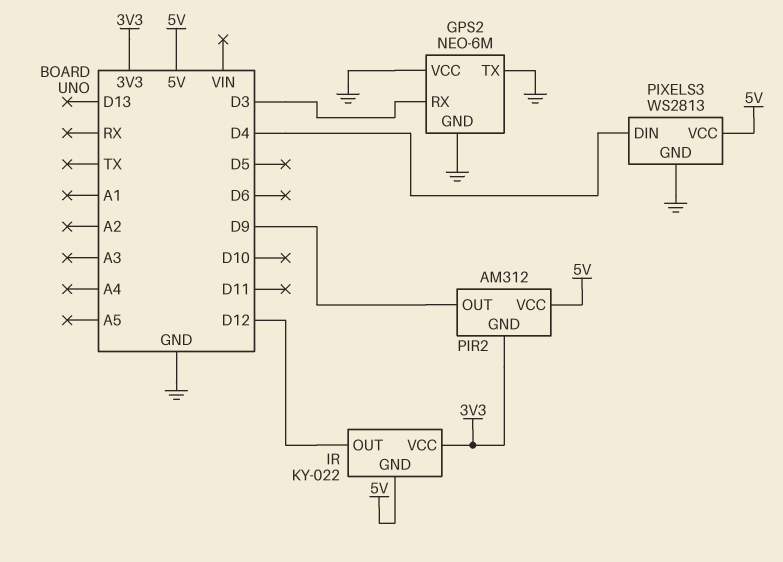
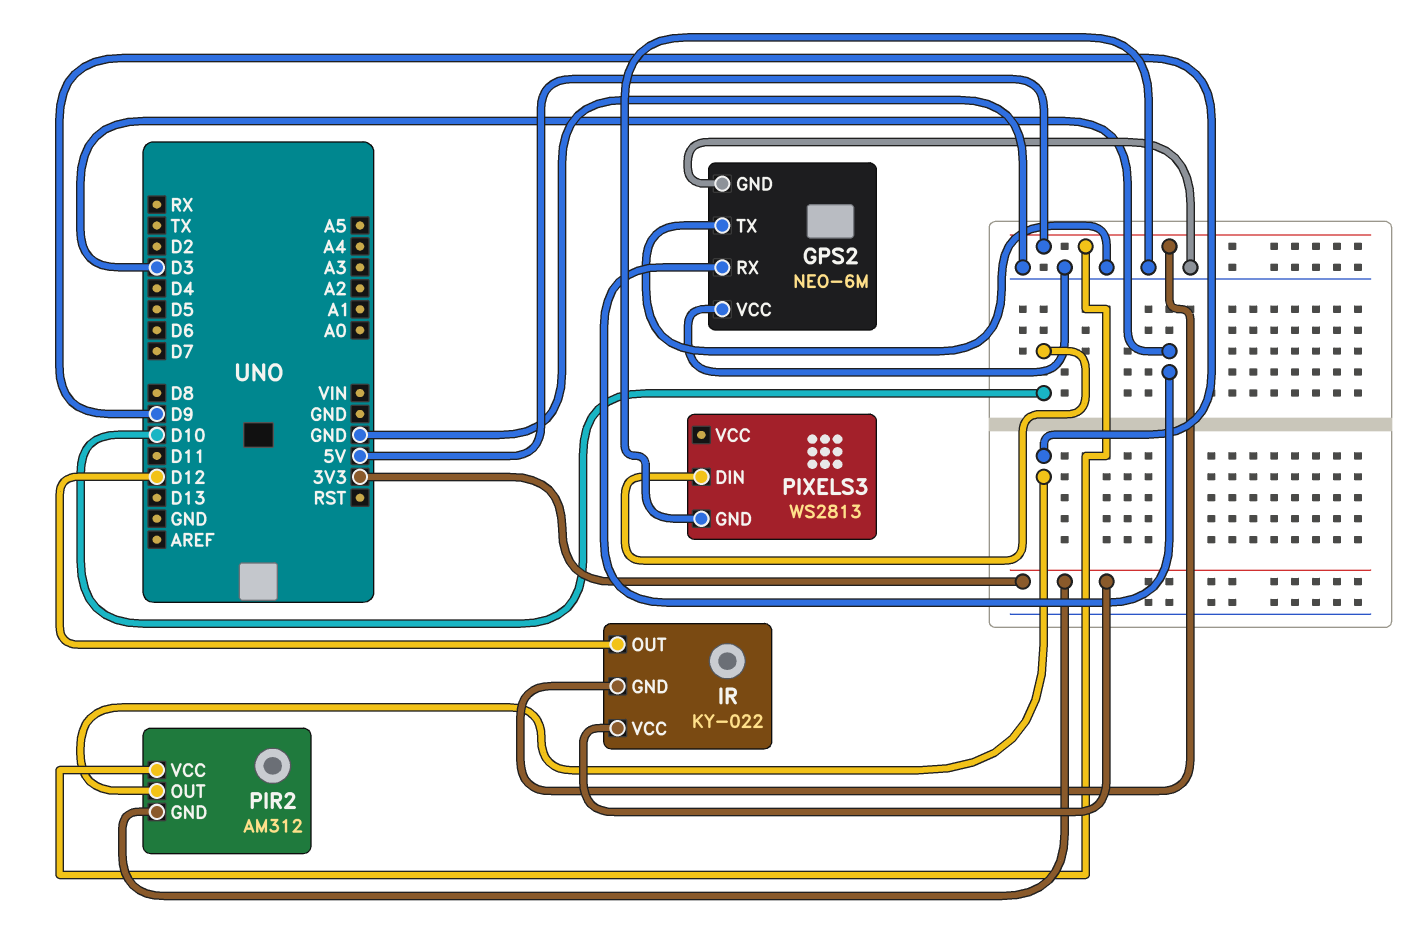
PIXELS3 pin DIN: D4 -> D10
PIXELS3 pin VCC: 5V -> none

